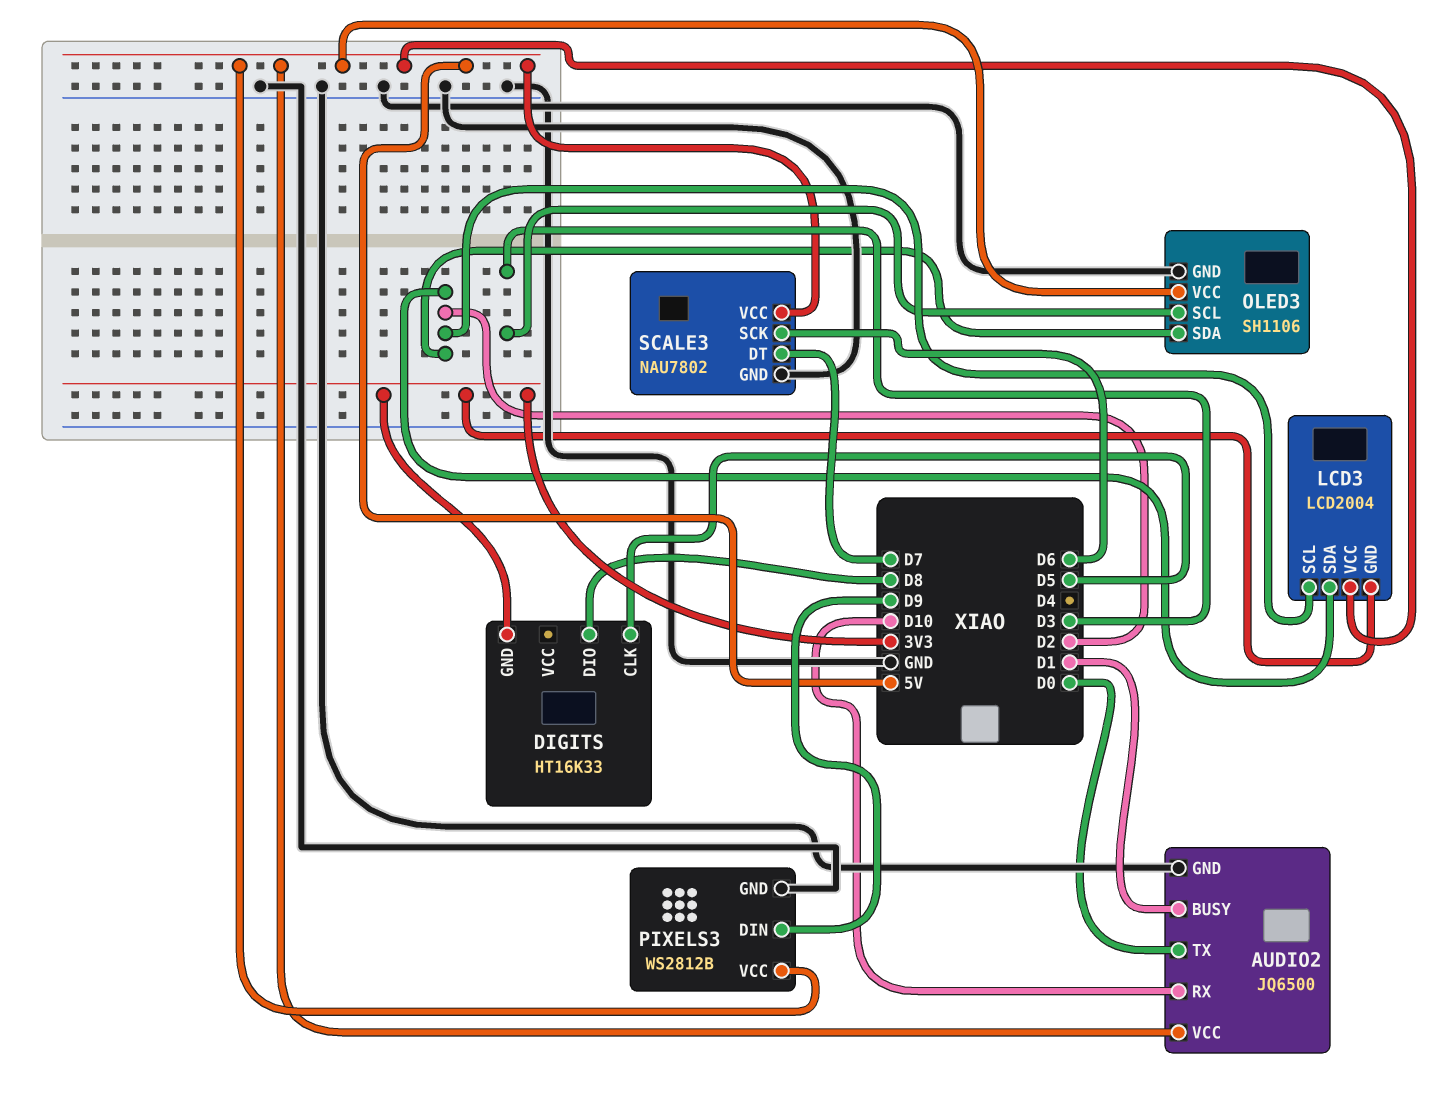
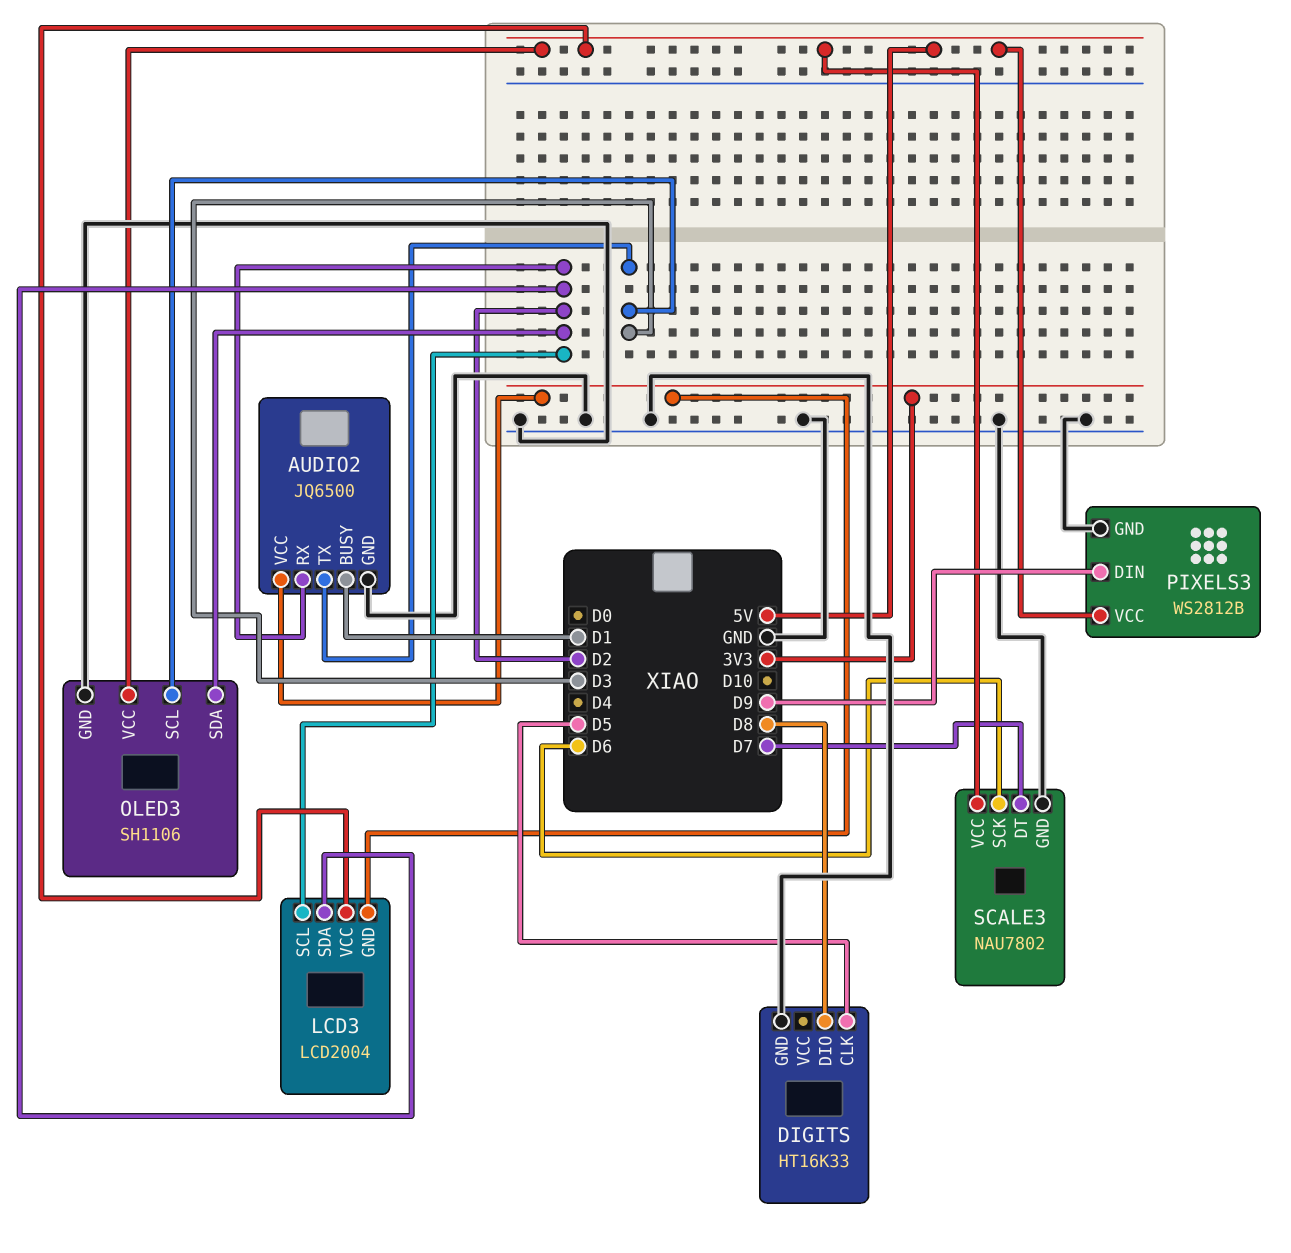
AUDIO2 pin RX: D10 -> D2
AUDIO2 pin TX: D0 -> D3
AUDIO2 pin VCC: 5V -> 3V3
DIGITS pin GND: 3V3 -> GND

